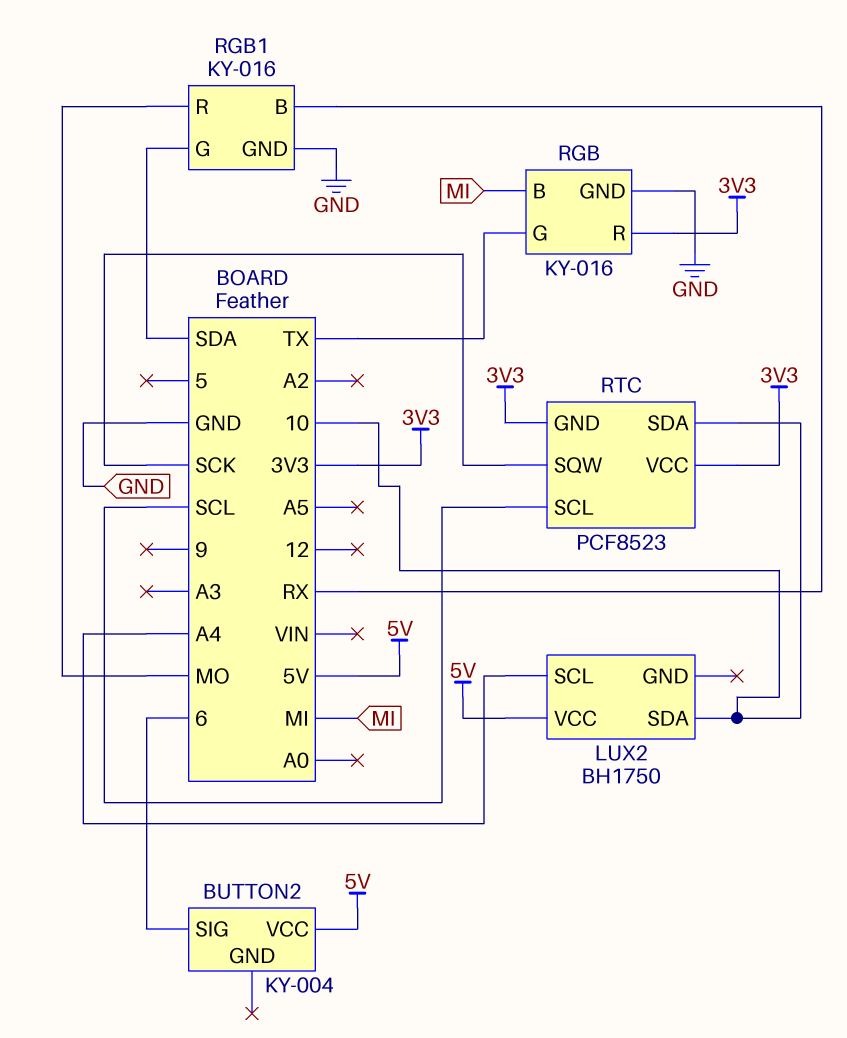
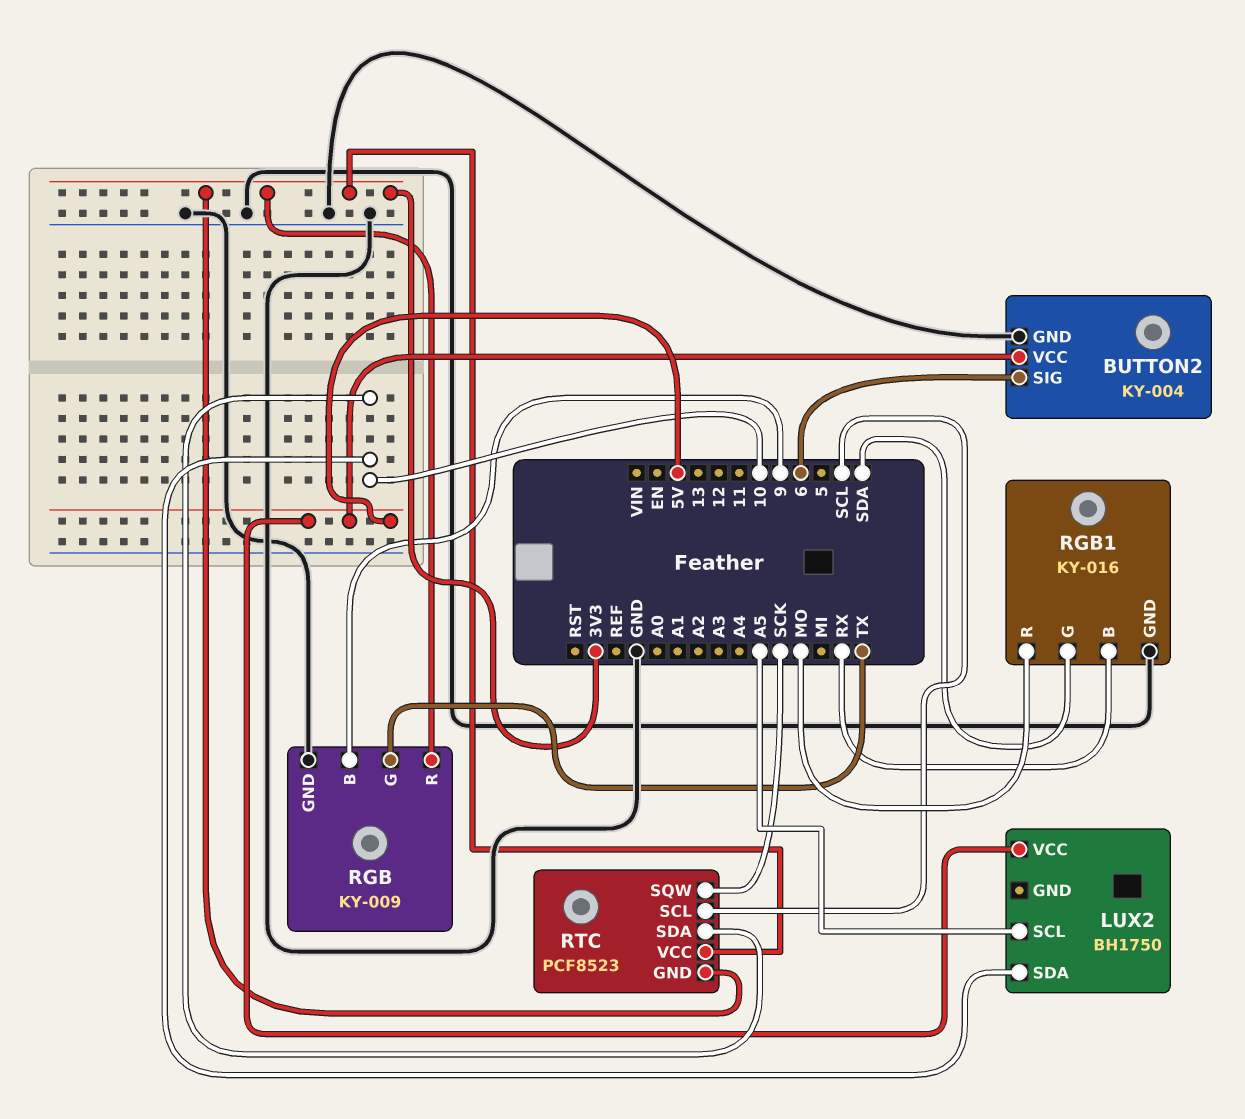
BUTTON2 pin GND: none -> GND
LUX2 pin SCL: A4 -> A5
RGB: KY-016 -> KY-009
RGB pin B: MI -> 9

